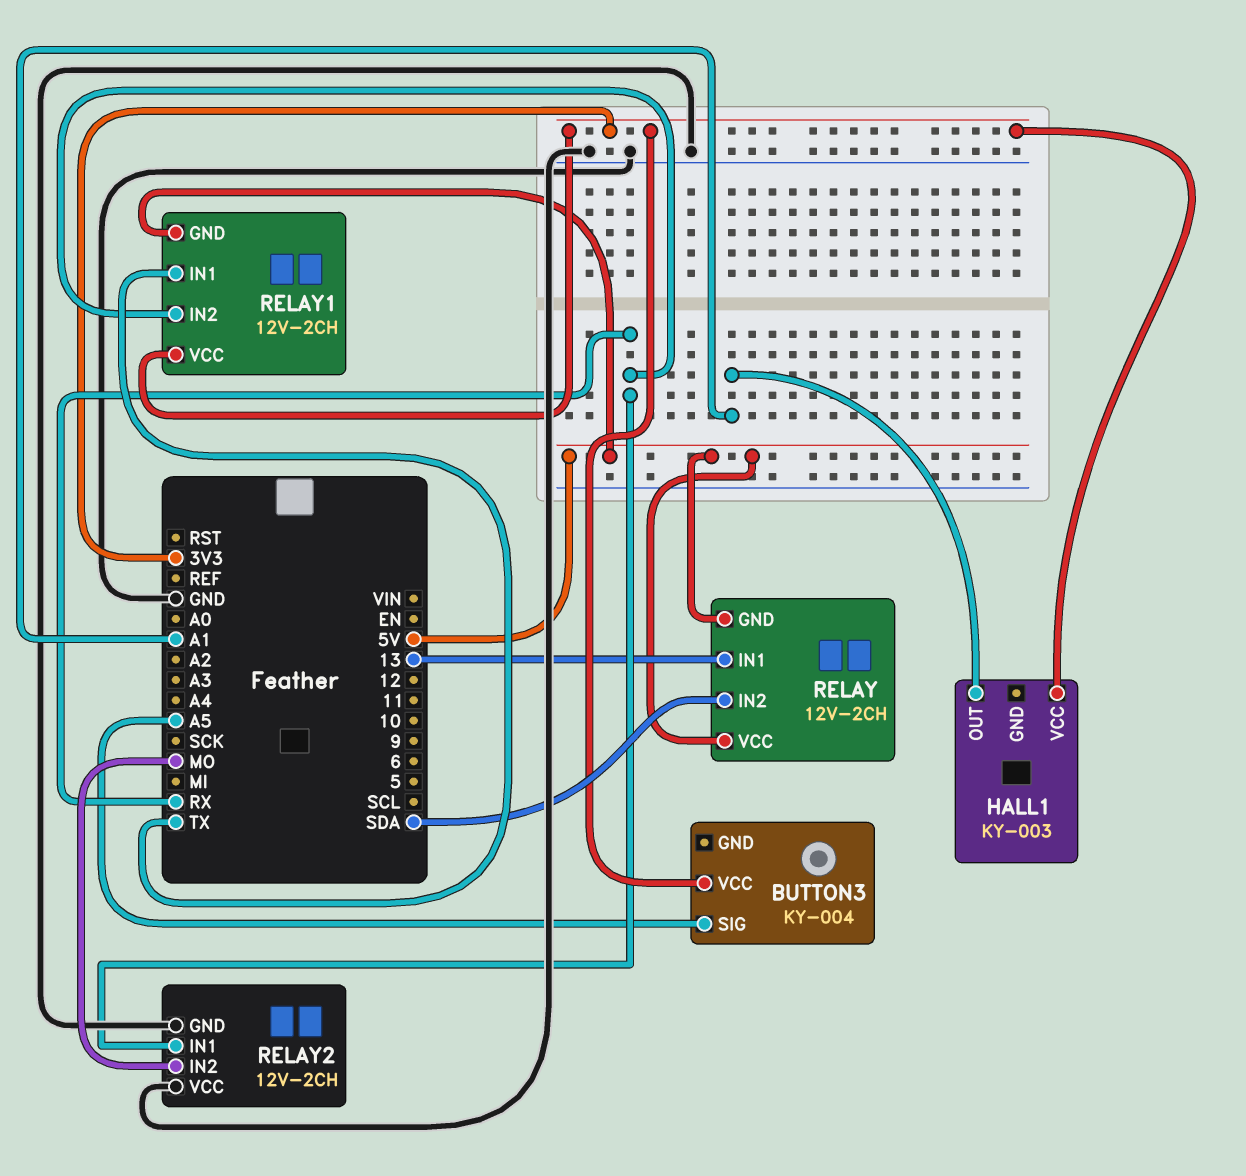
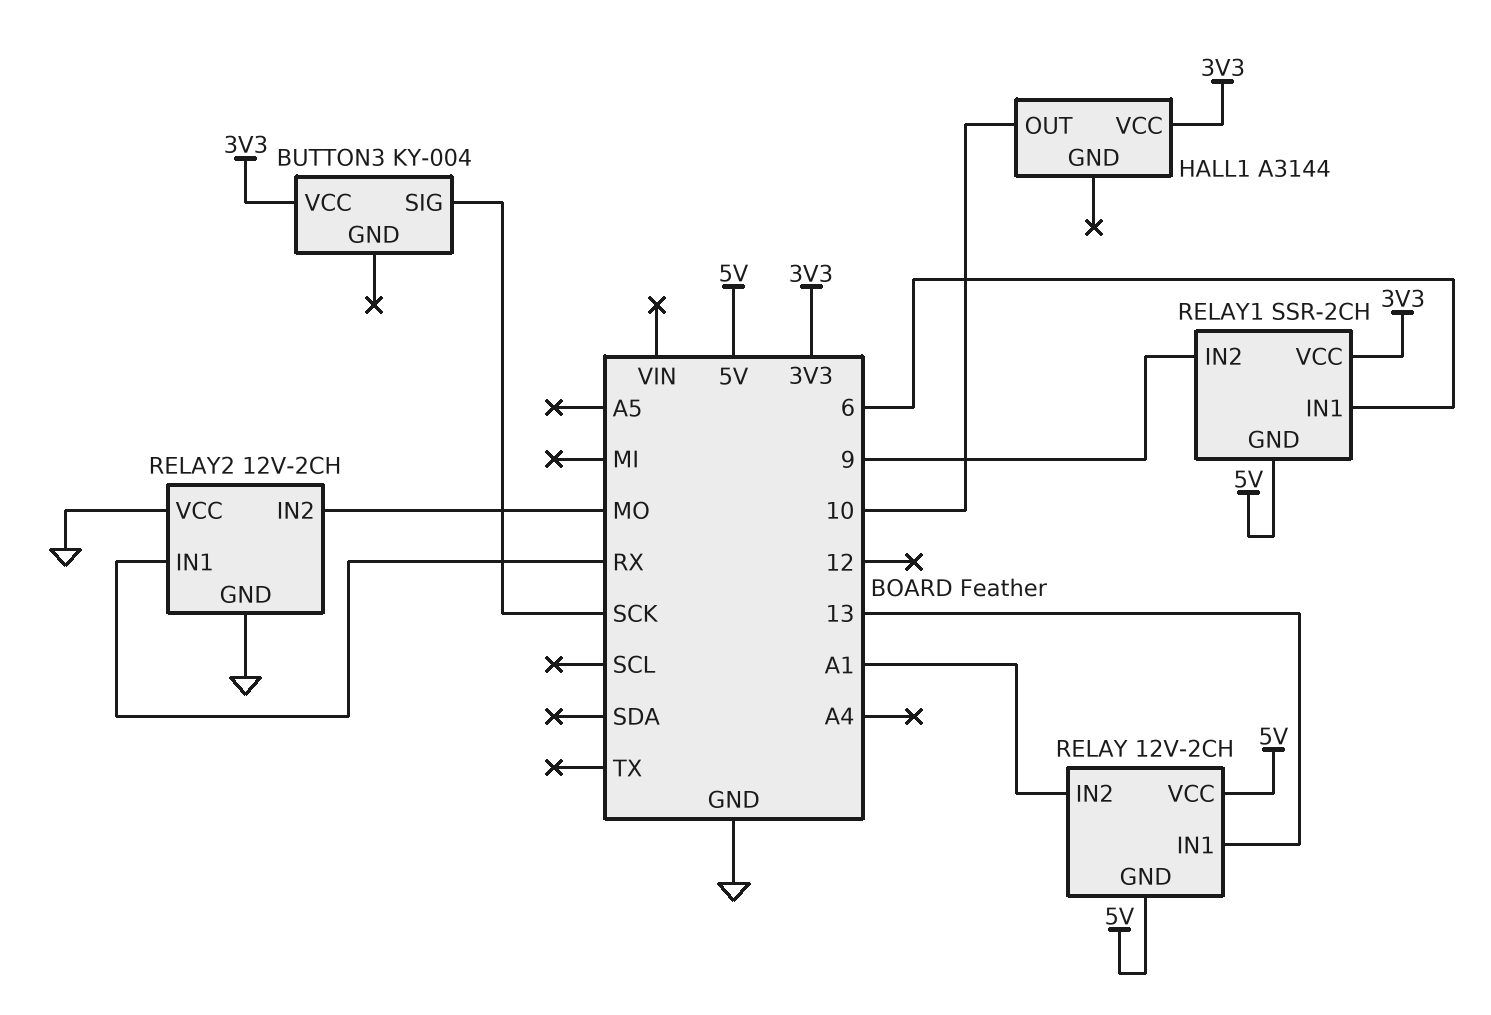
BUTTON3 pin SIG: A5 -> SCK
HALL1: KY-003 -> A3144
HALL1 pin OUT: A1 -> 10
RELAY pin IN2: SDA -> A1
RELAY1: 12V-2CH -> SSR-2CH
RELAY1 pin IN1: TX -> 6
RELAY1 pin IN2: RX -> 9

